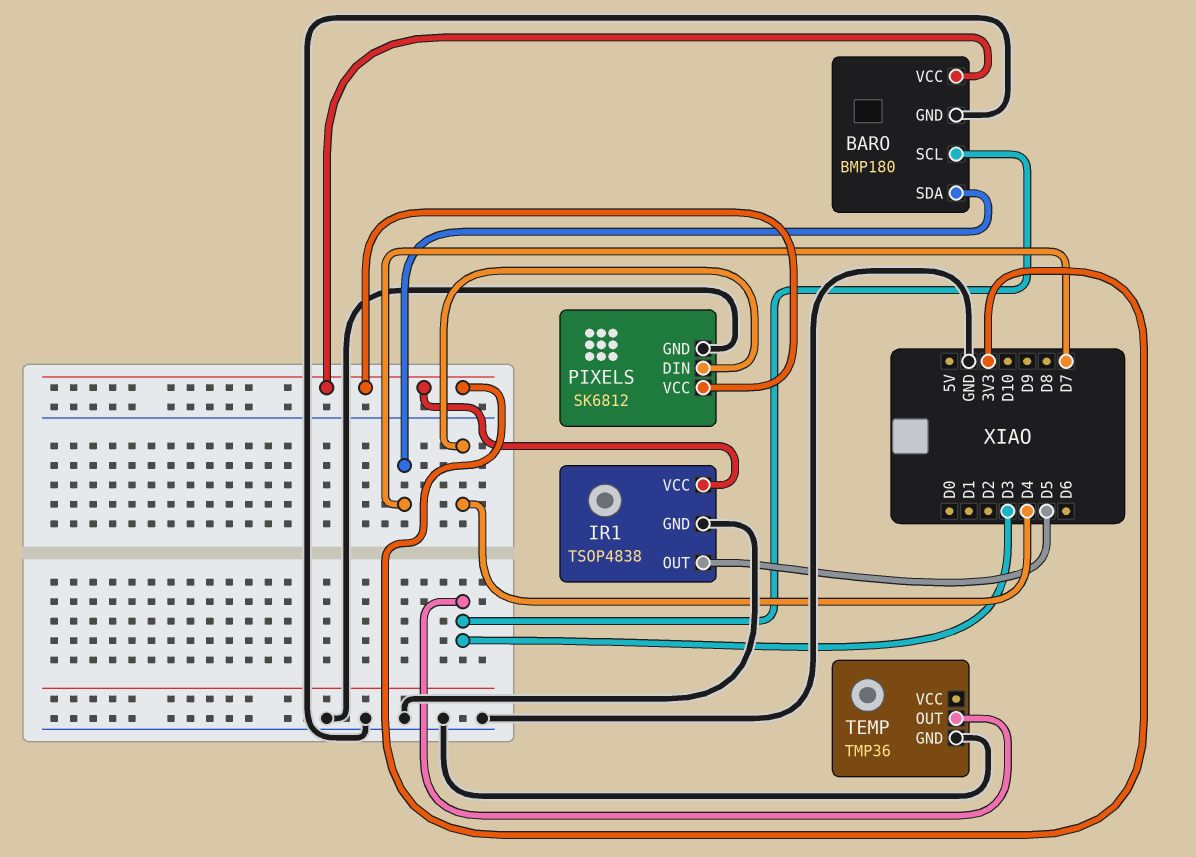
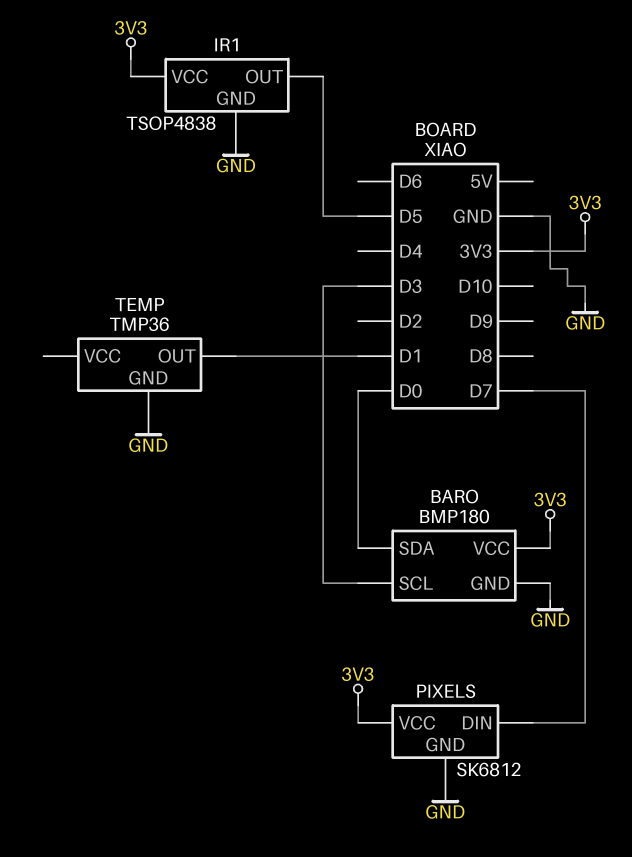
BARO pin SDA: D7 -> D0
PIXELS pin DIN: D4 -> D7
TEMP pin OUT: D3 -> D1

